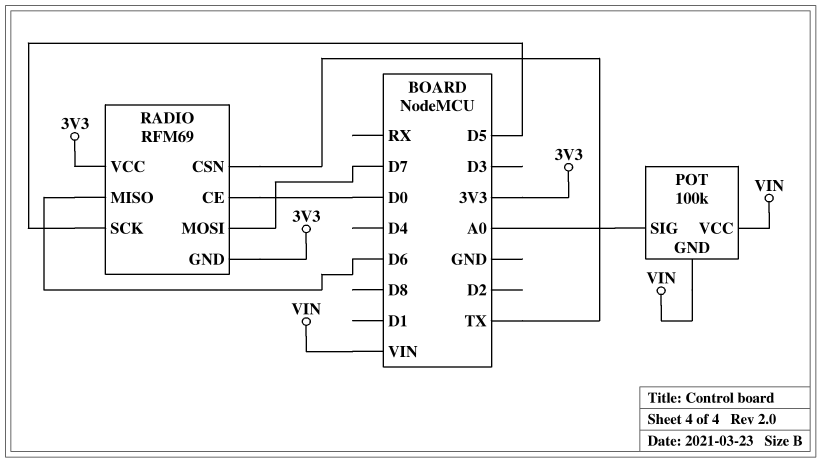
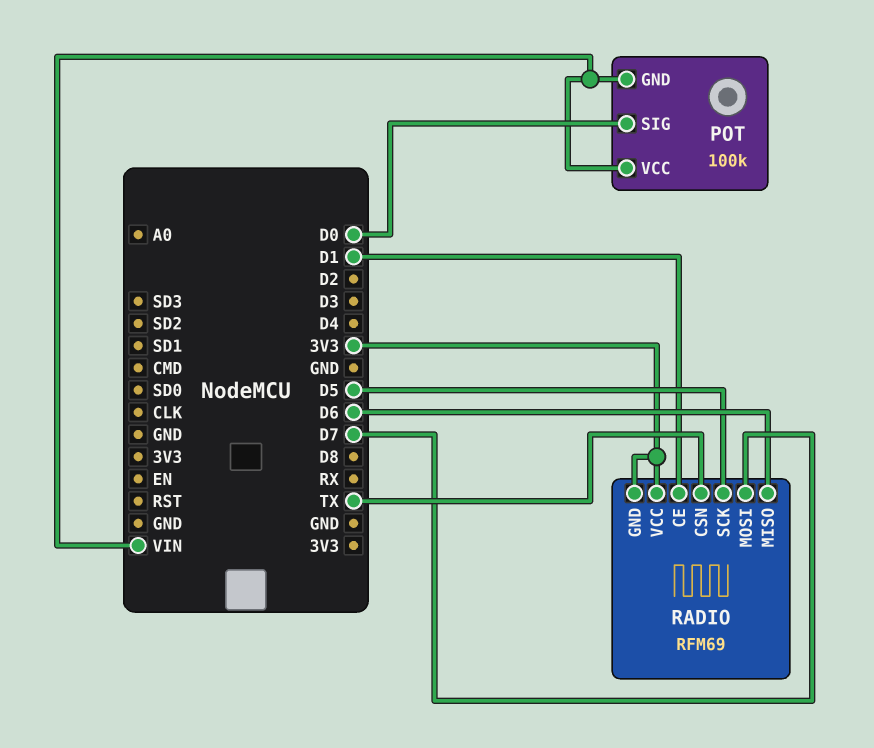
POT pin SIG: A0 -> D0
RADIO pin CE: D0 -> D1

